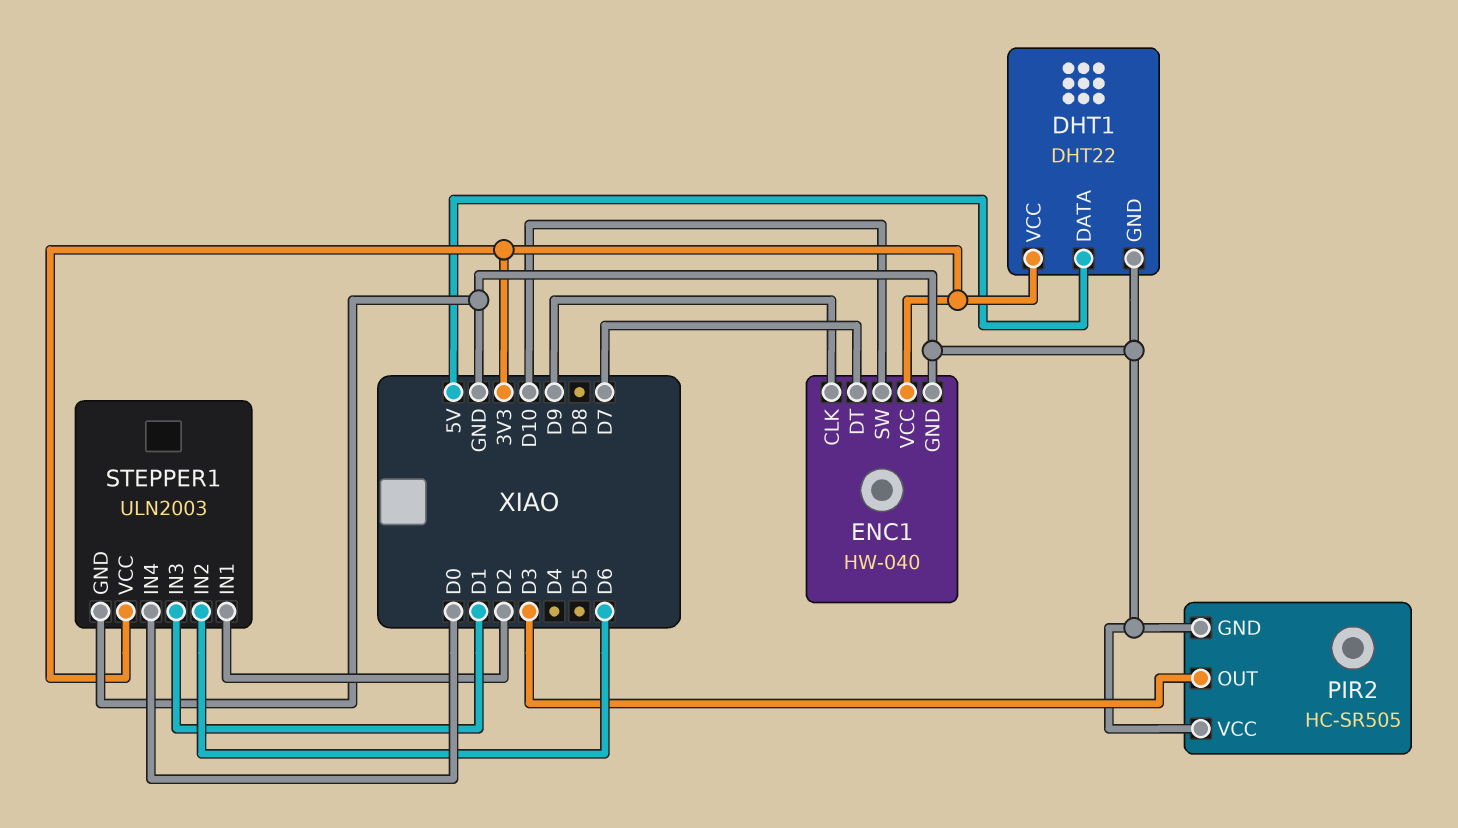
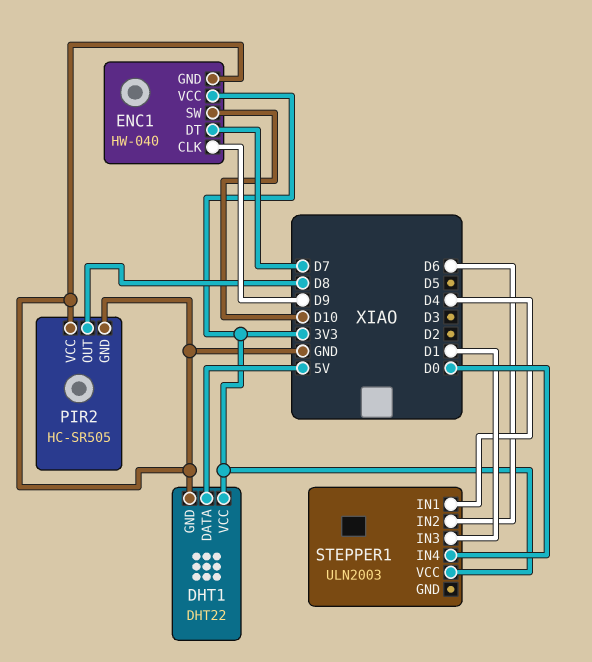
PIR2 pin OUT: D3 -> D8
STEPPER1 pin GND: GND -> none
STEPPER1 pin IN1: D2 -> D4

